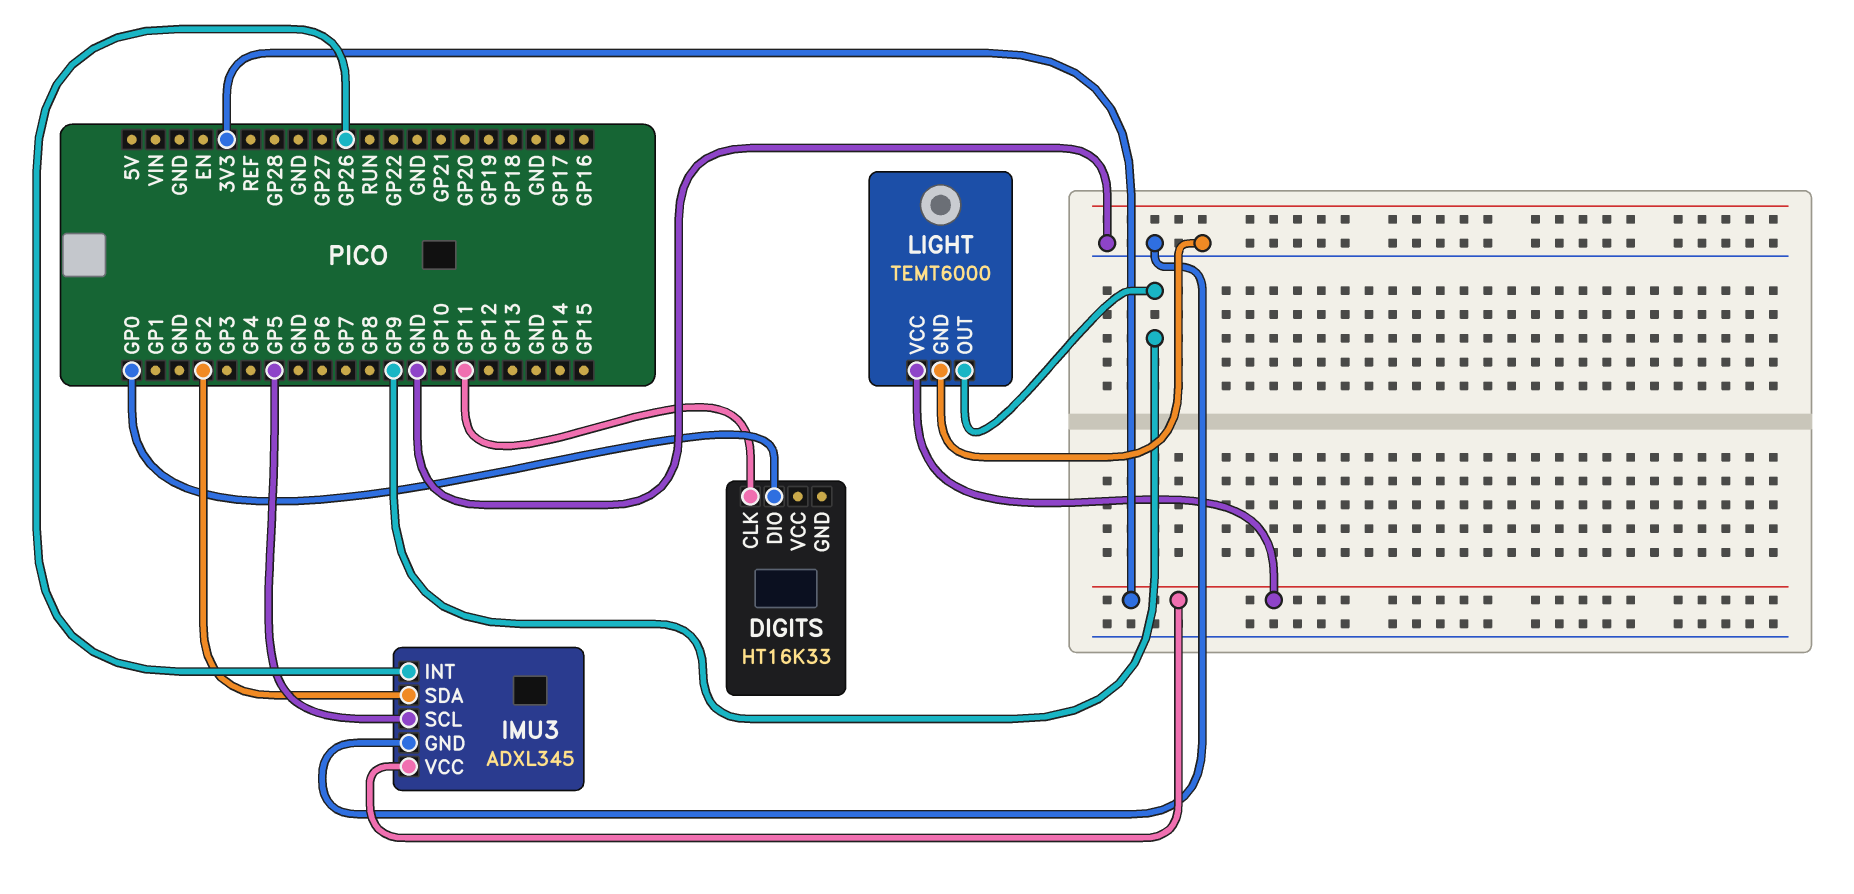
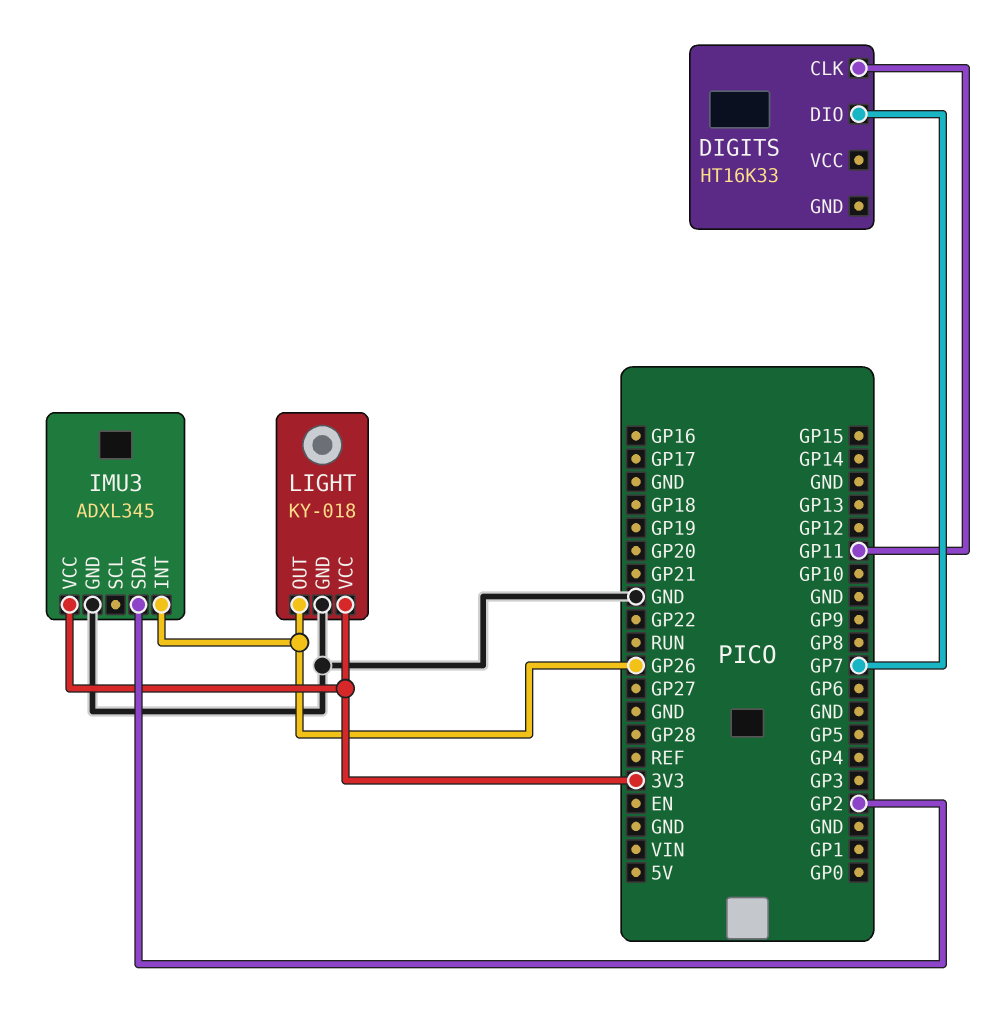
DIGITS pin DIO: GP0 -> GP7
IMU3 pin SCL: GP5 -> none
LIGHT: TEMT6000 -> KY-018
LIGHT pin OUT: GP9 -> GP26

